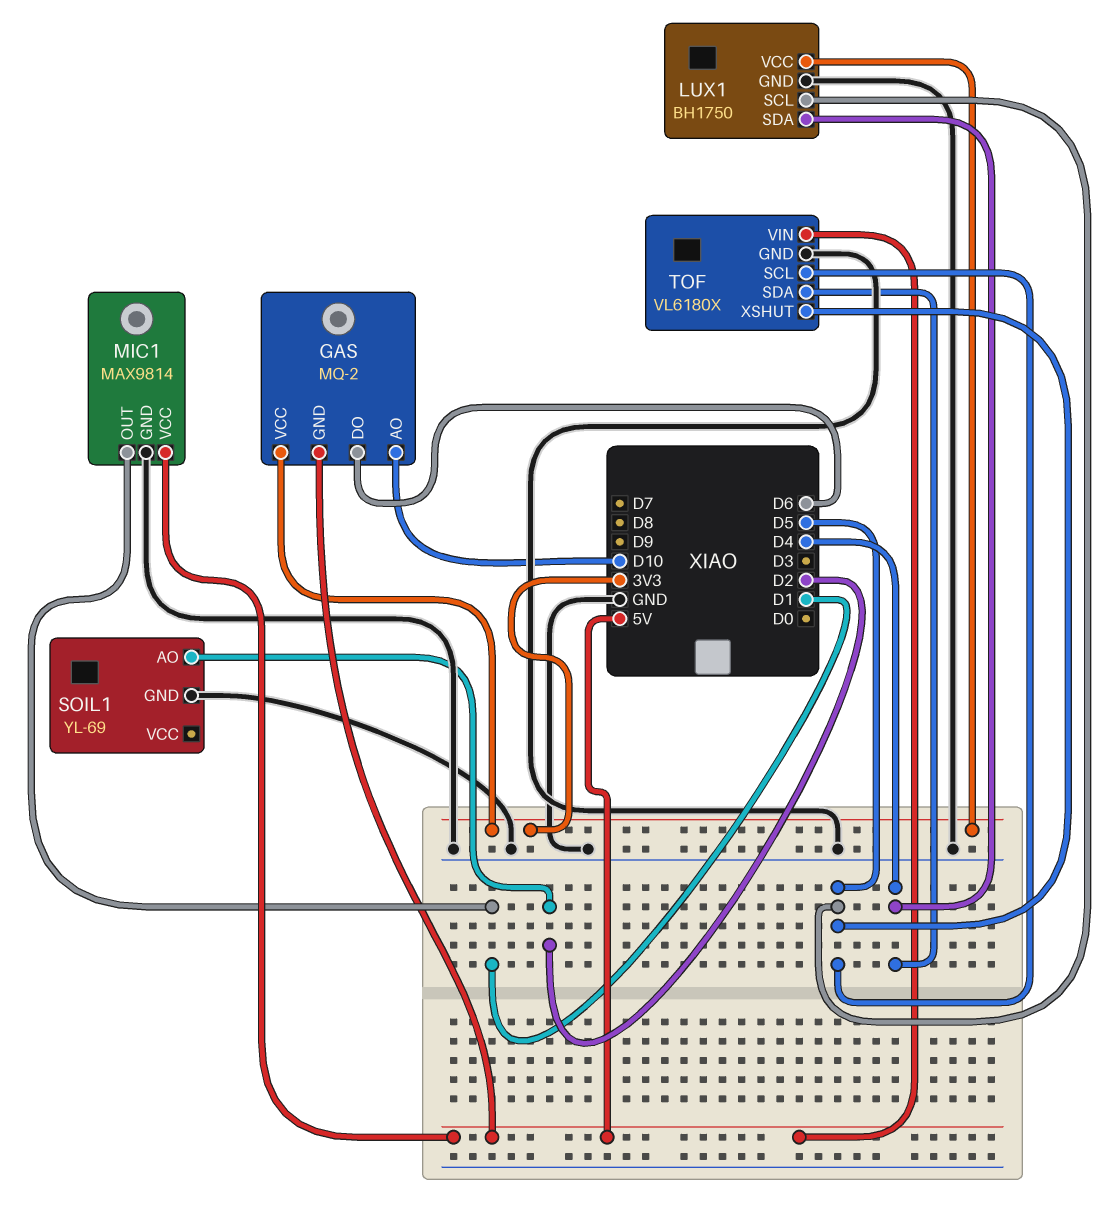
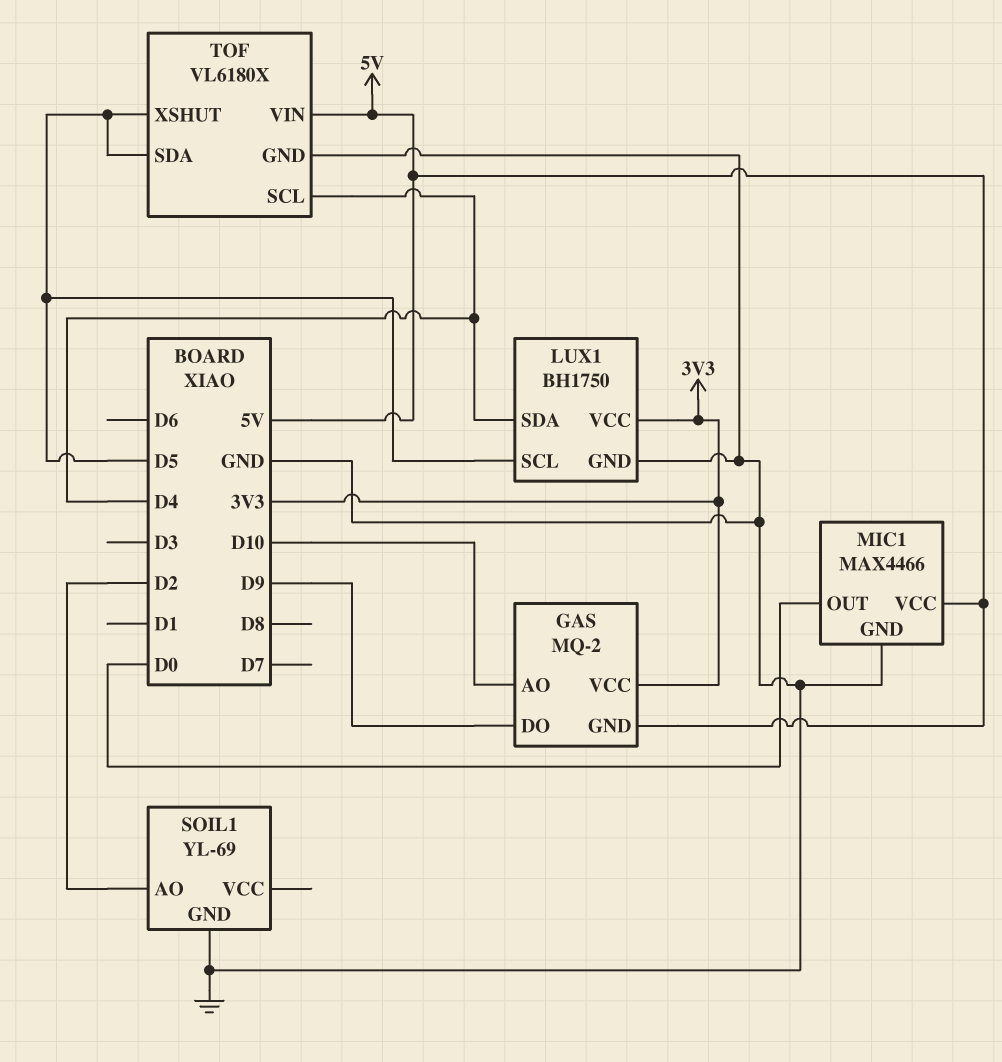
GAS pin DO: D6 -> D9
MIC1: MAX9814 -> MAX4466
MIC1 pin OUT: D1 -> D0
TOF pin SCL: D5 -> D4
TOF pin SDA: D4 -> D5

